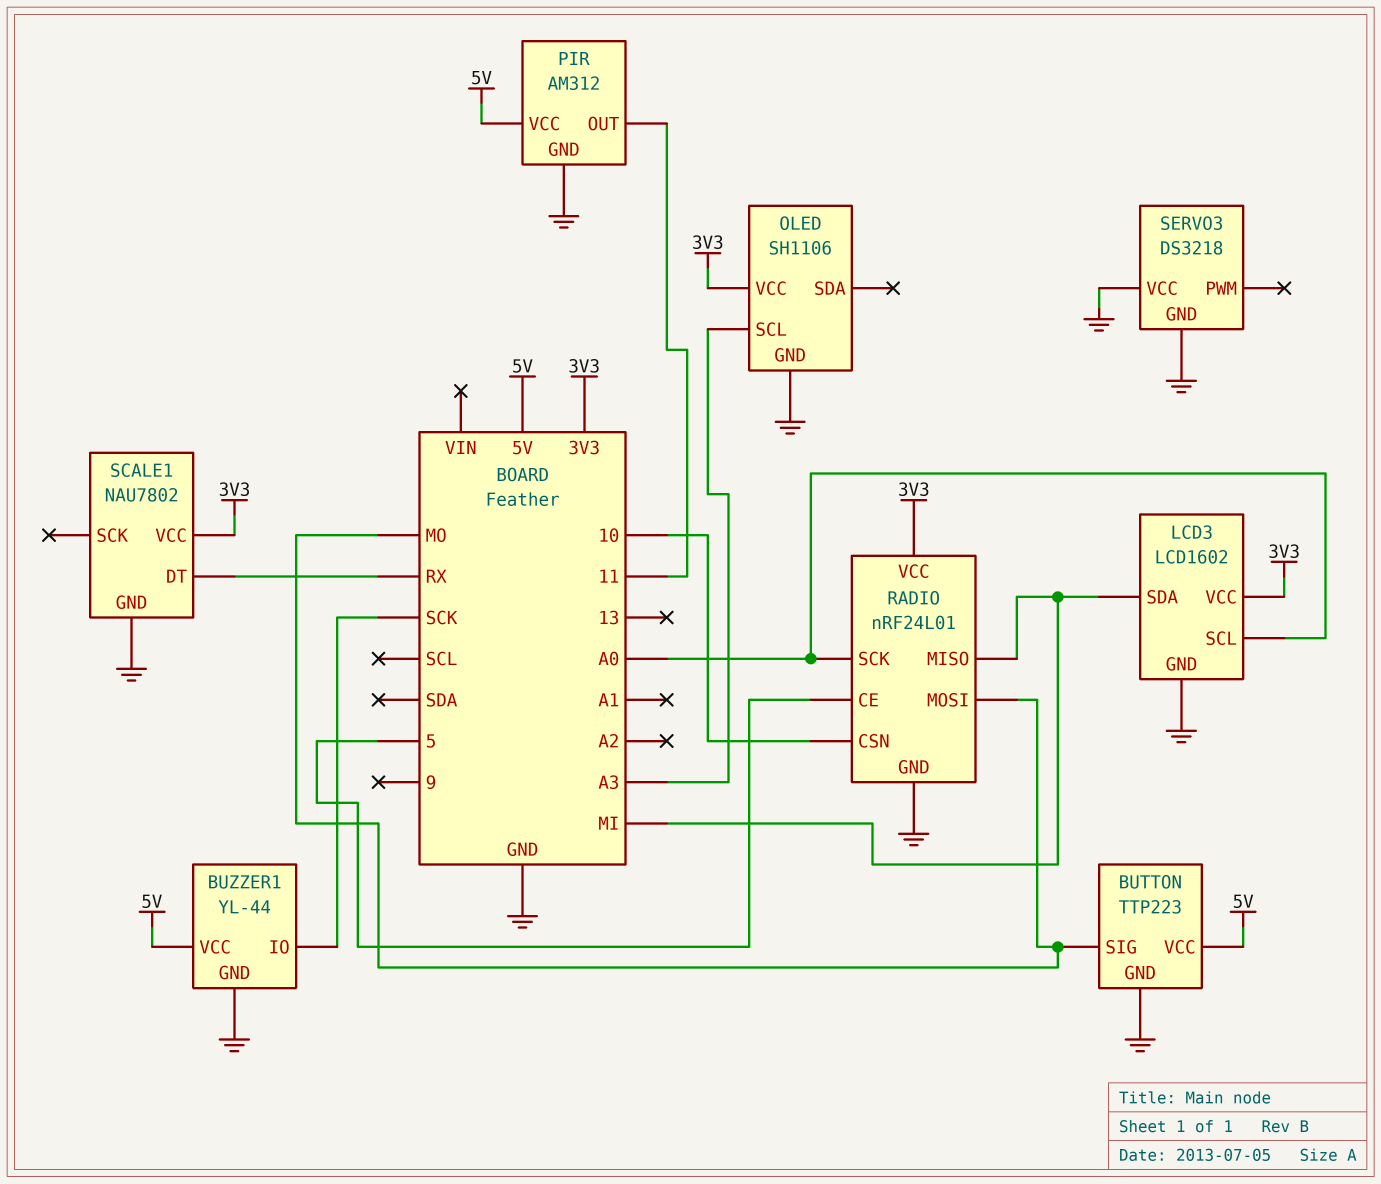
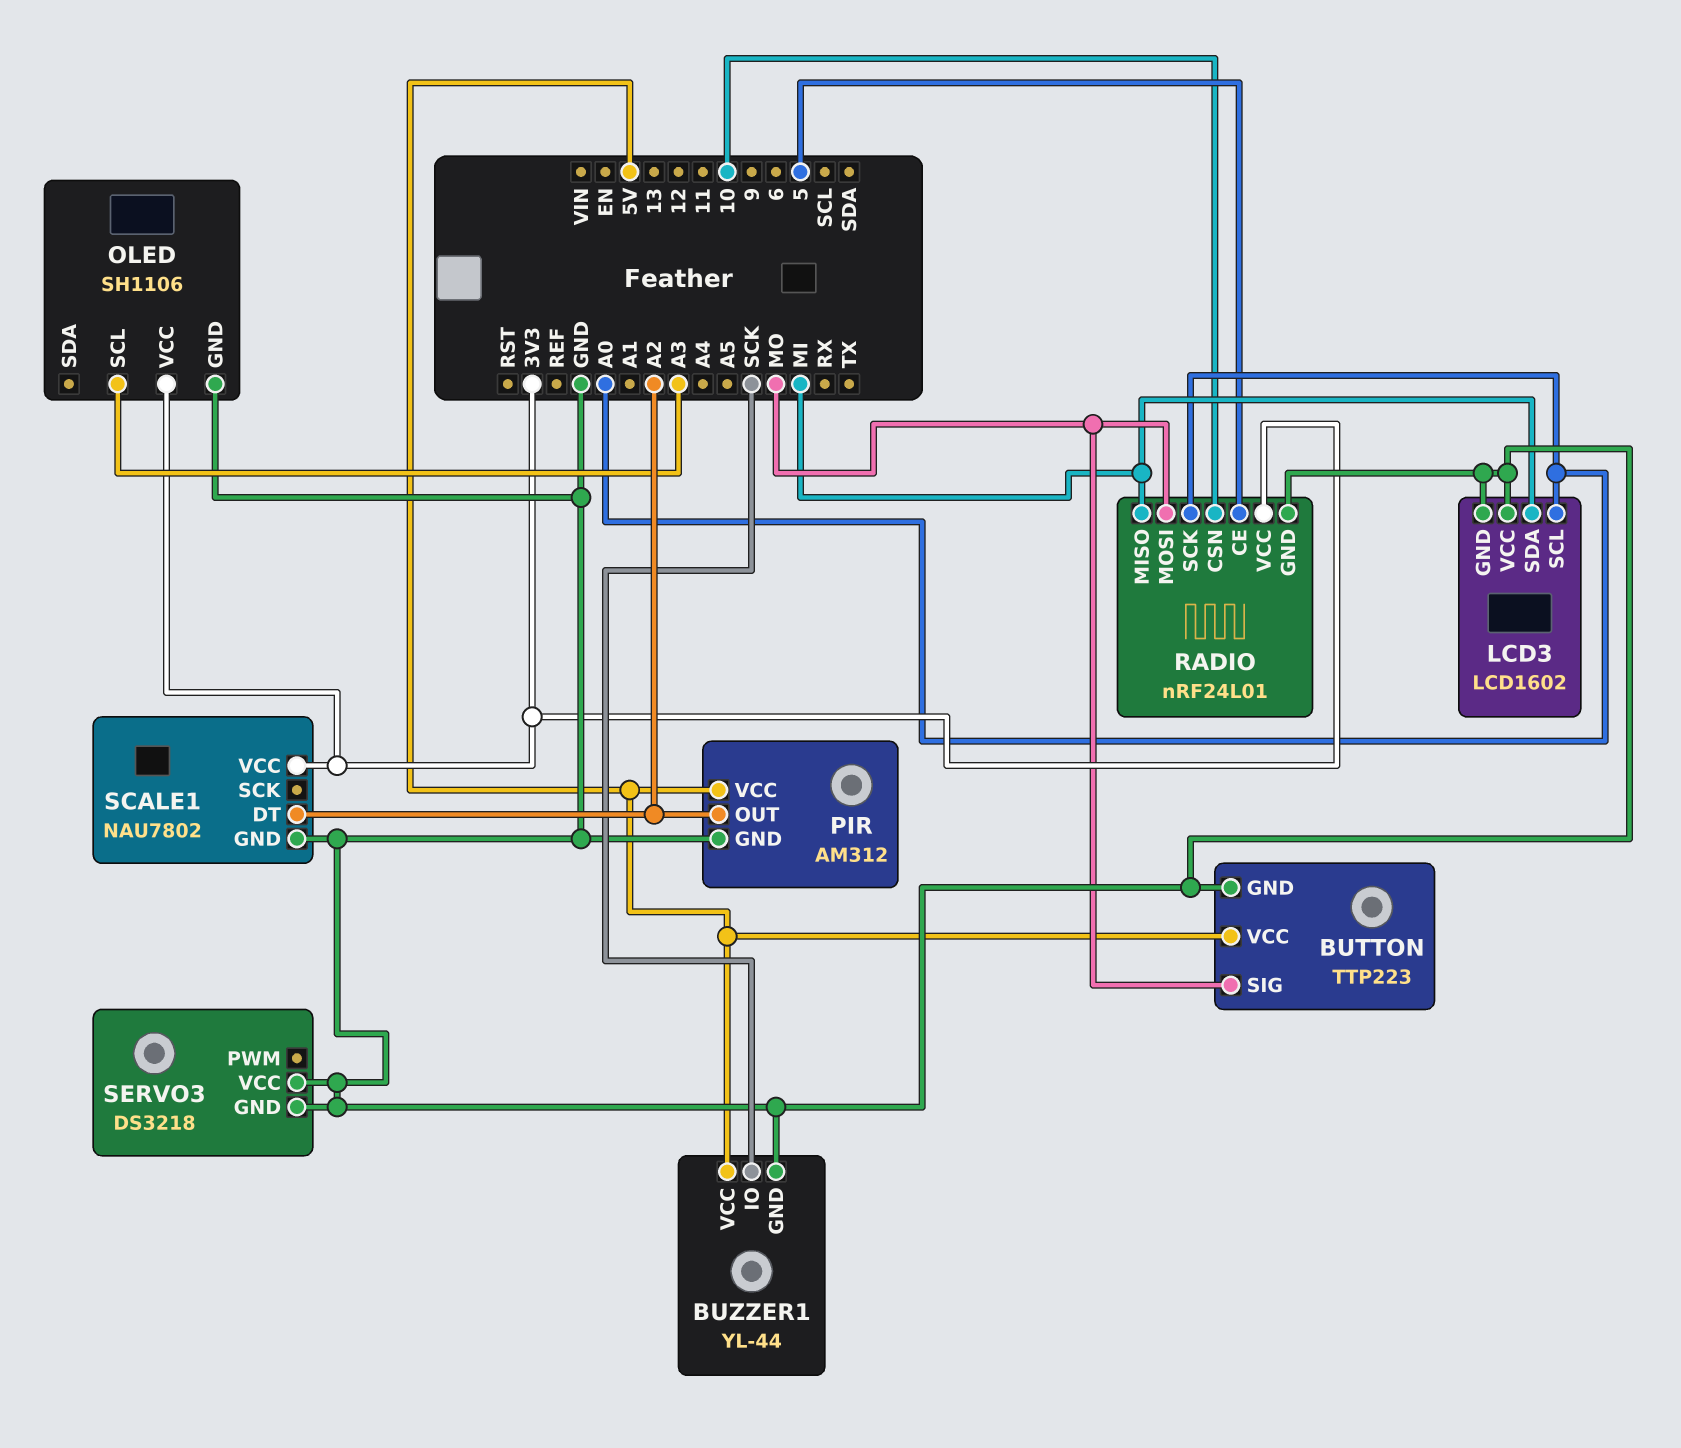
LCD3 pin VCC: 3V3 -> GND
PIR pin OUT: 11 -> A2
SCALE1 pin DT: RX -> A2

